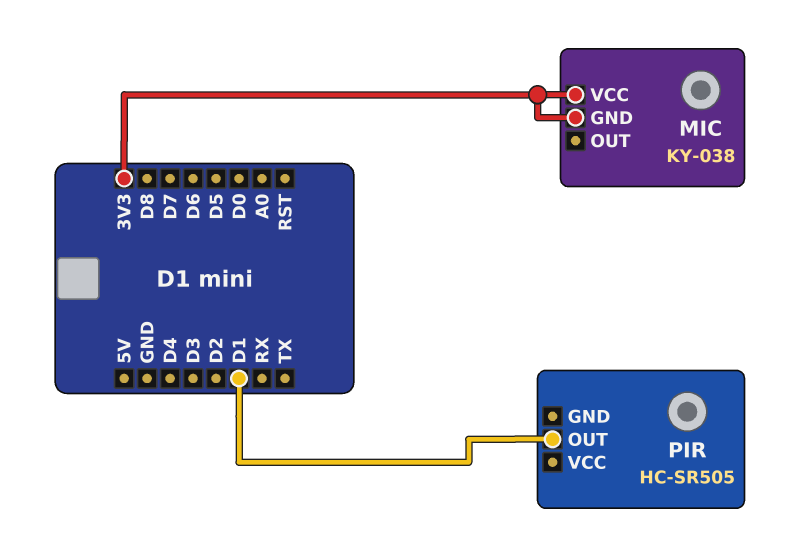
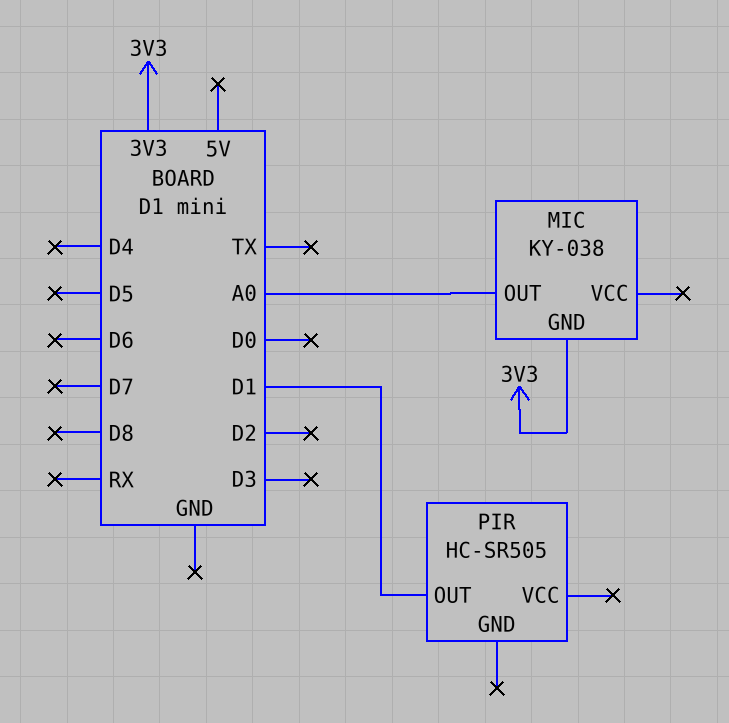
MIC pin OUT: none -> A0
MIC pin VCC: 3V3 -> none

